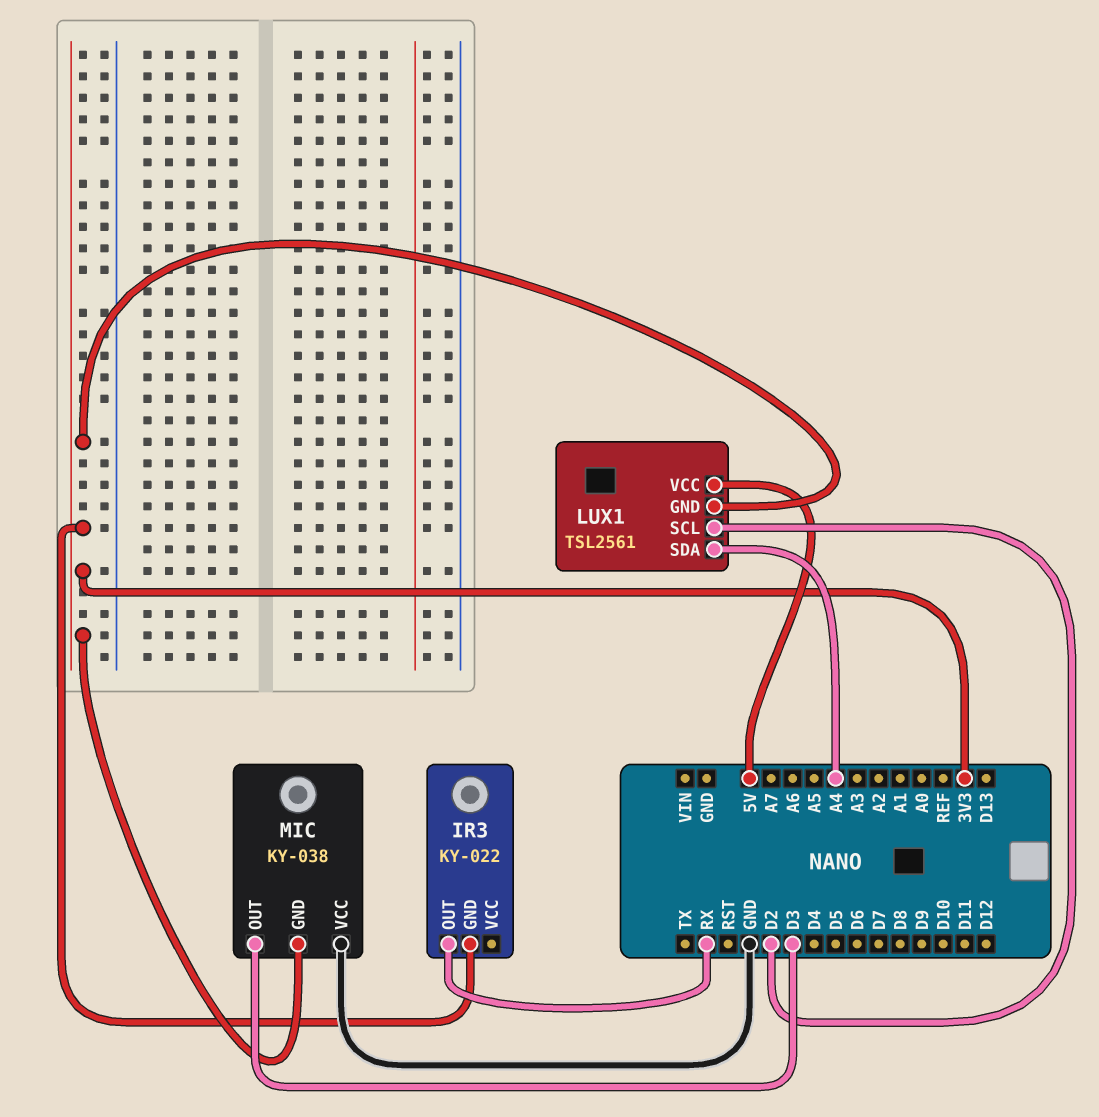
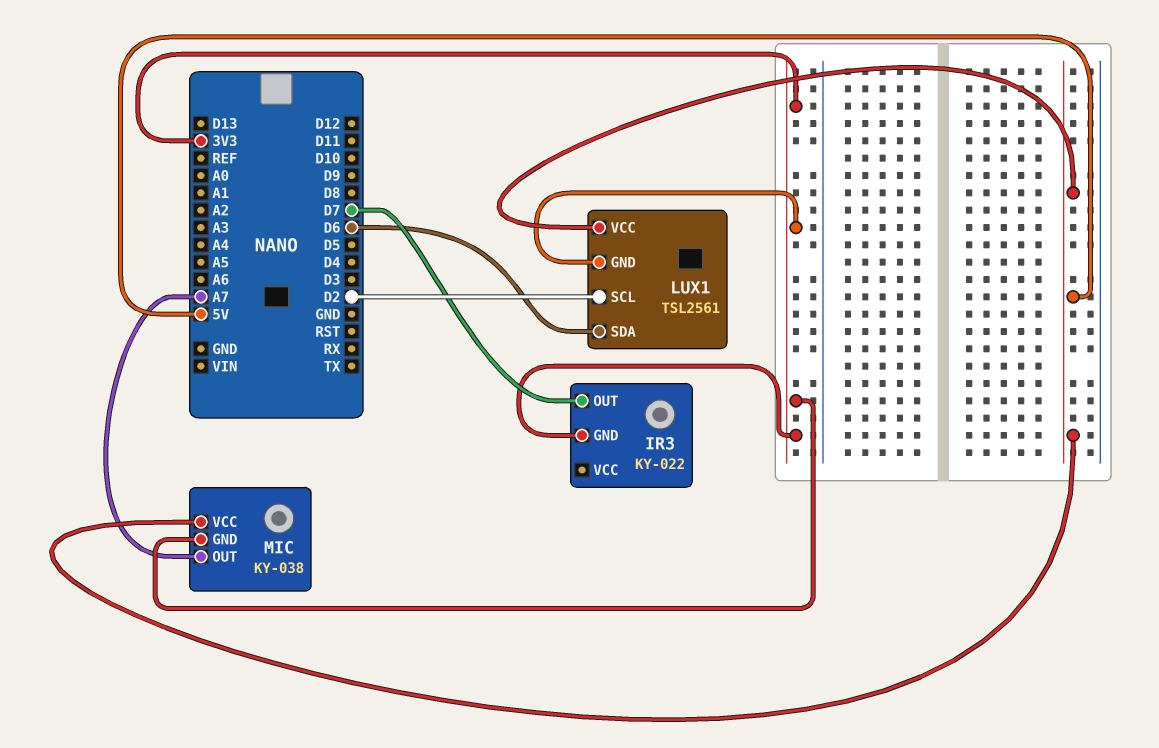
IR3 pin OUT: RX -> D7
LUX1 pin SDA: A4 -> D6
MIC pin OUT: D3 -> A7
MIC pin VCC: GND -> 5V

